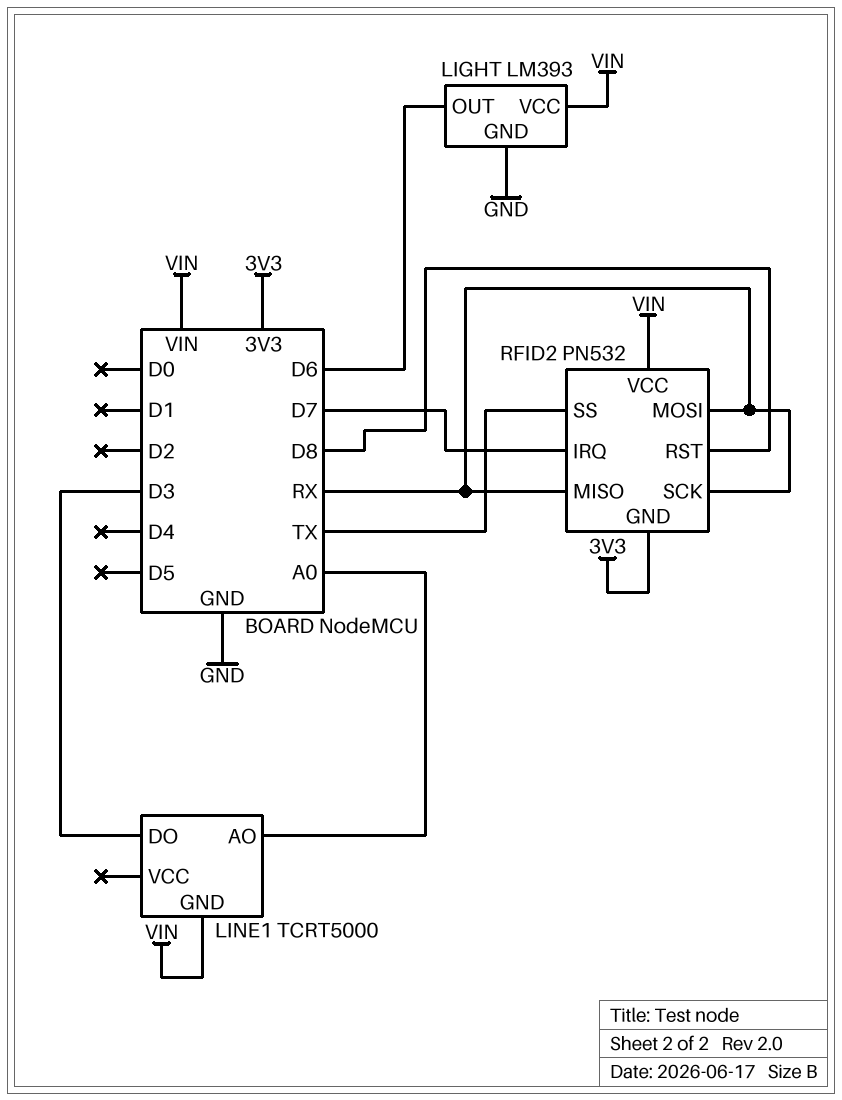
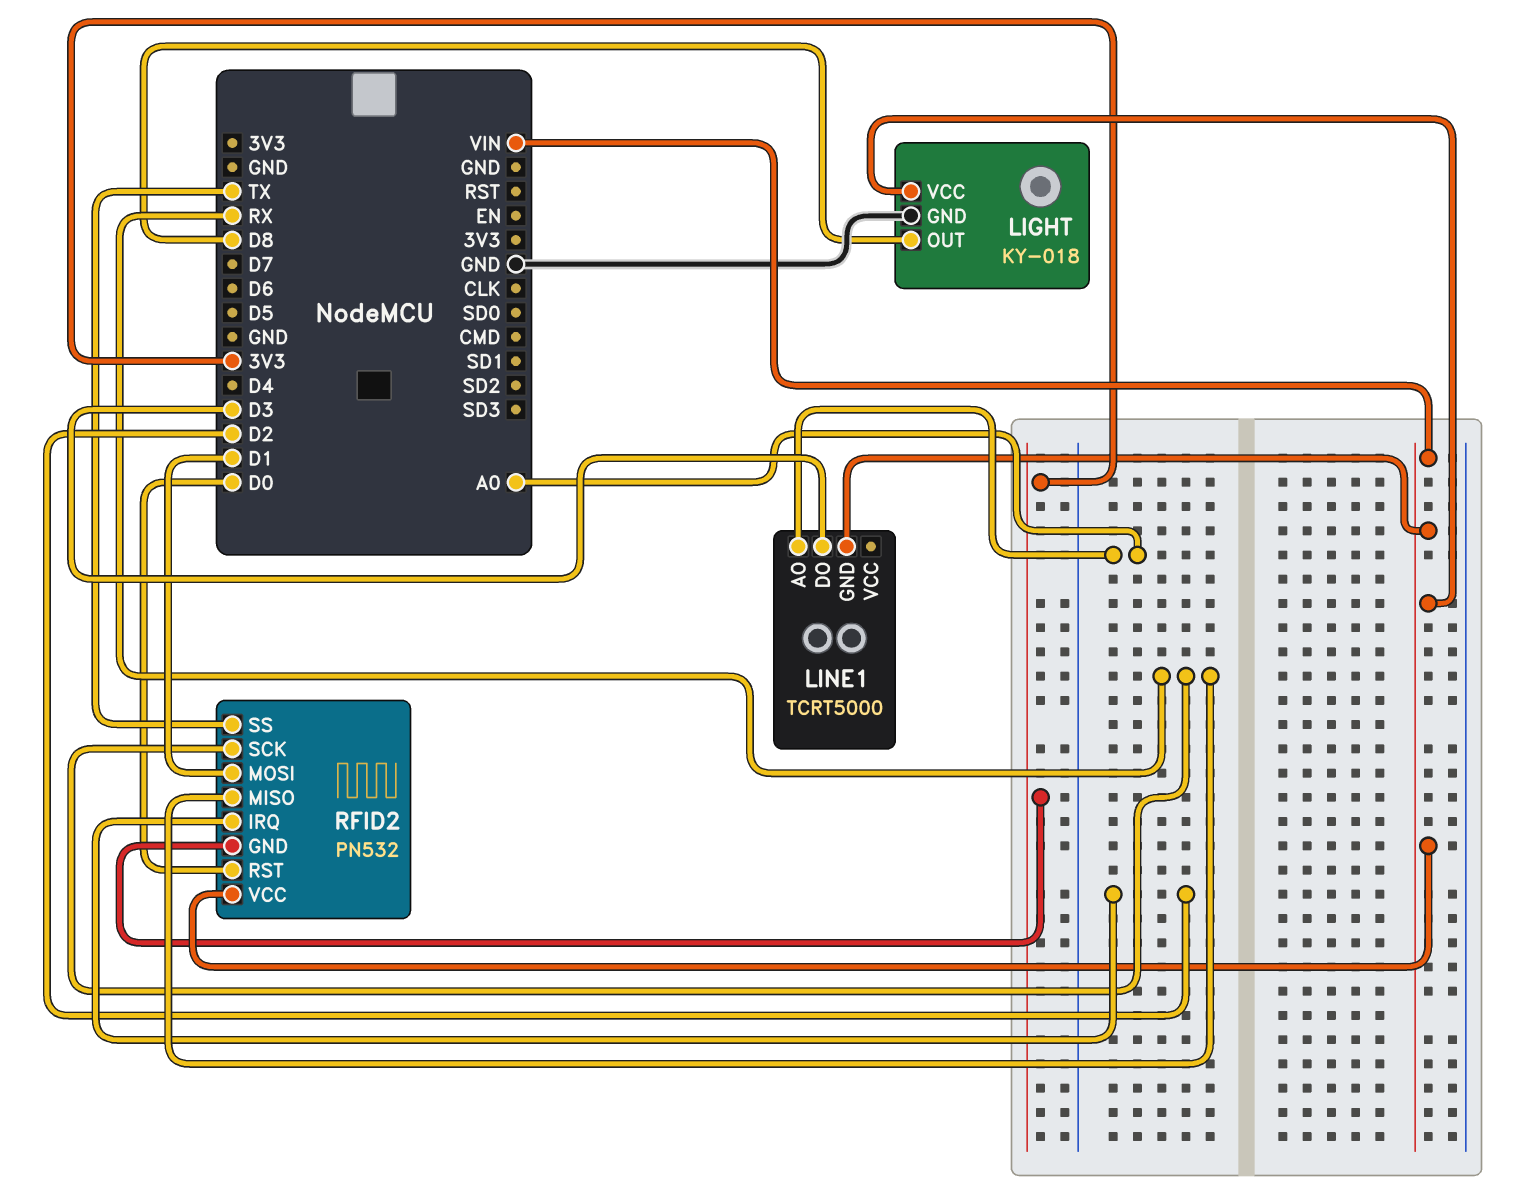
LIGHT: LM393 -> KY-018
LIGHT pin OUT: D6 -> D8
RFID2 pin IRQ: D7 -> D2
RFID2 pin MOSI: RX -> D1
RFID2 pin RST: D8 -> D0

